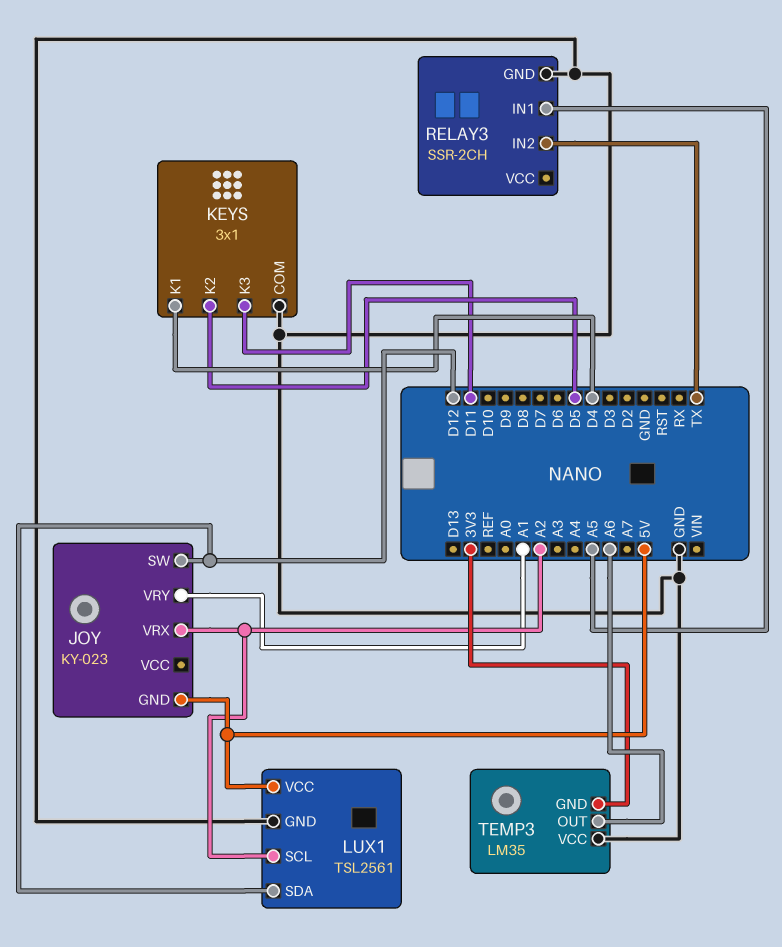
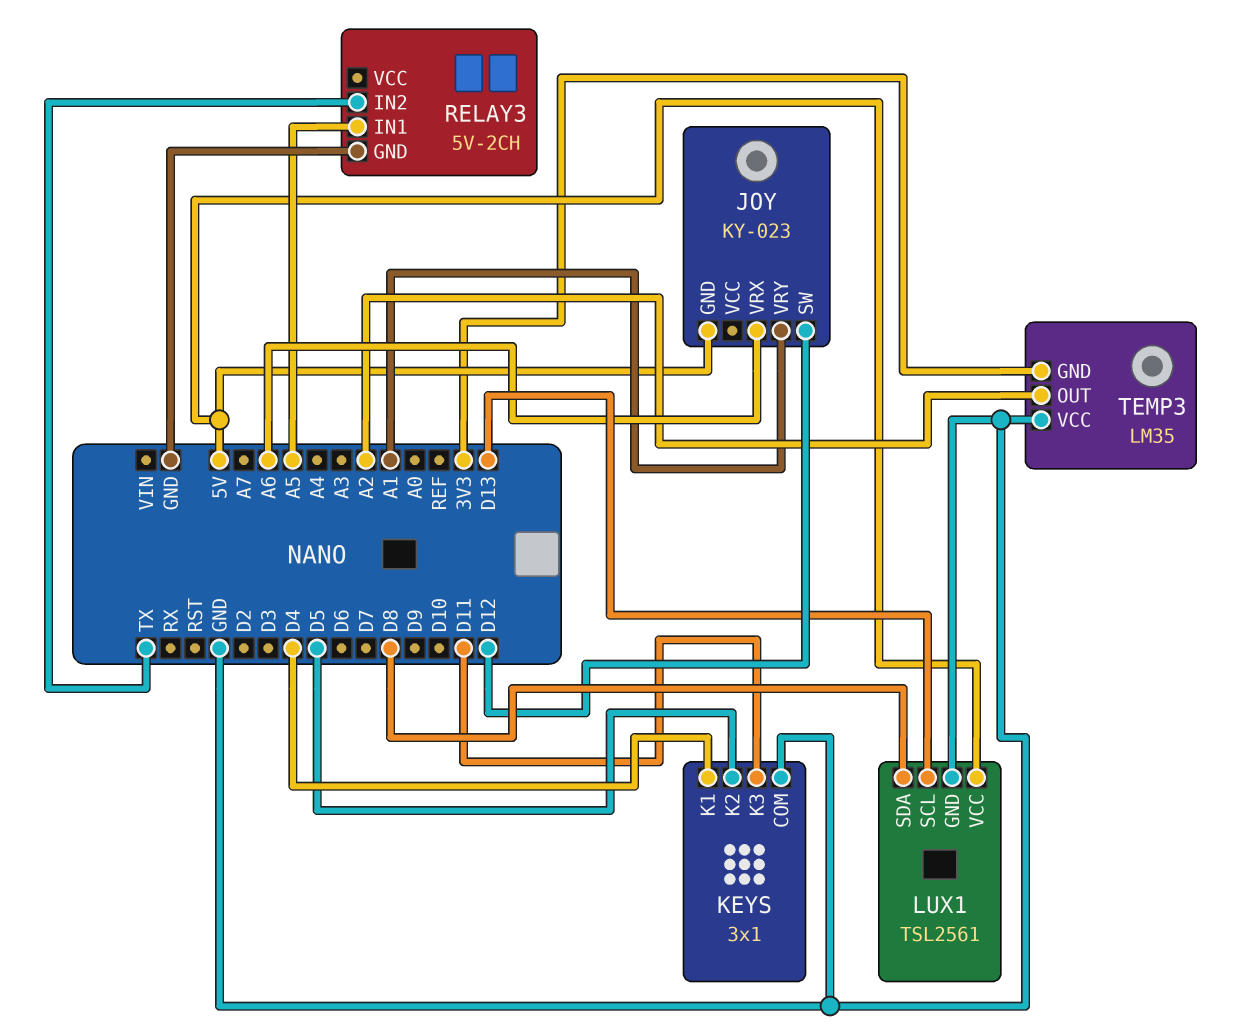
JOY pin VRX: A2 -> A6
LUX1 pin SCL: A2 -> D13
LUX1 pin SDA: D12 -> D8
RELAY3: SSR-2CH -> 5V-2CH
TEMP3 pin OUT: A6 -> A2

